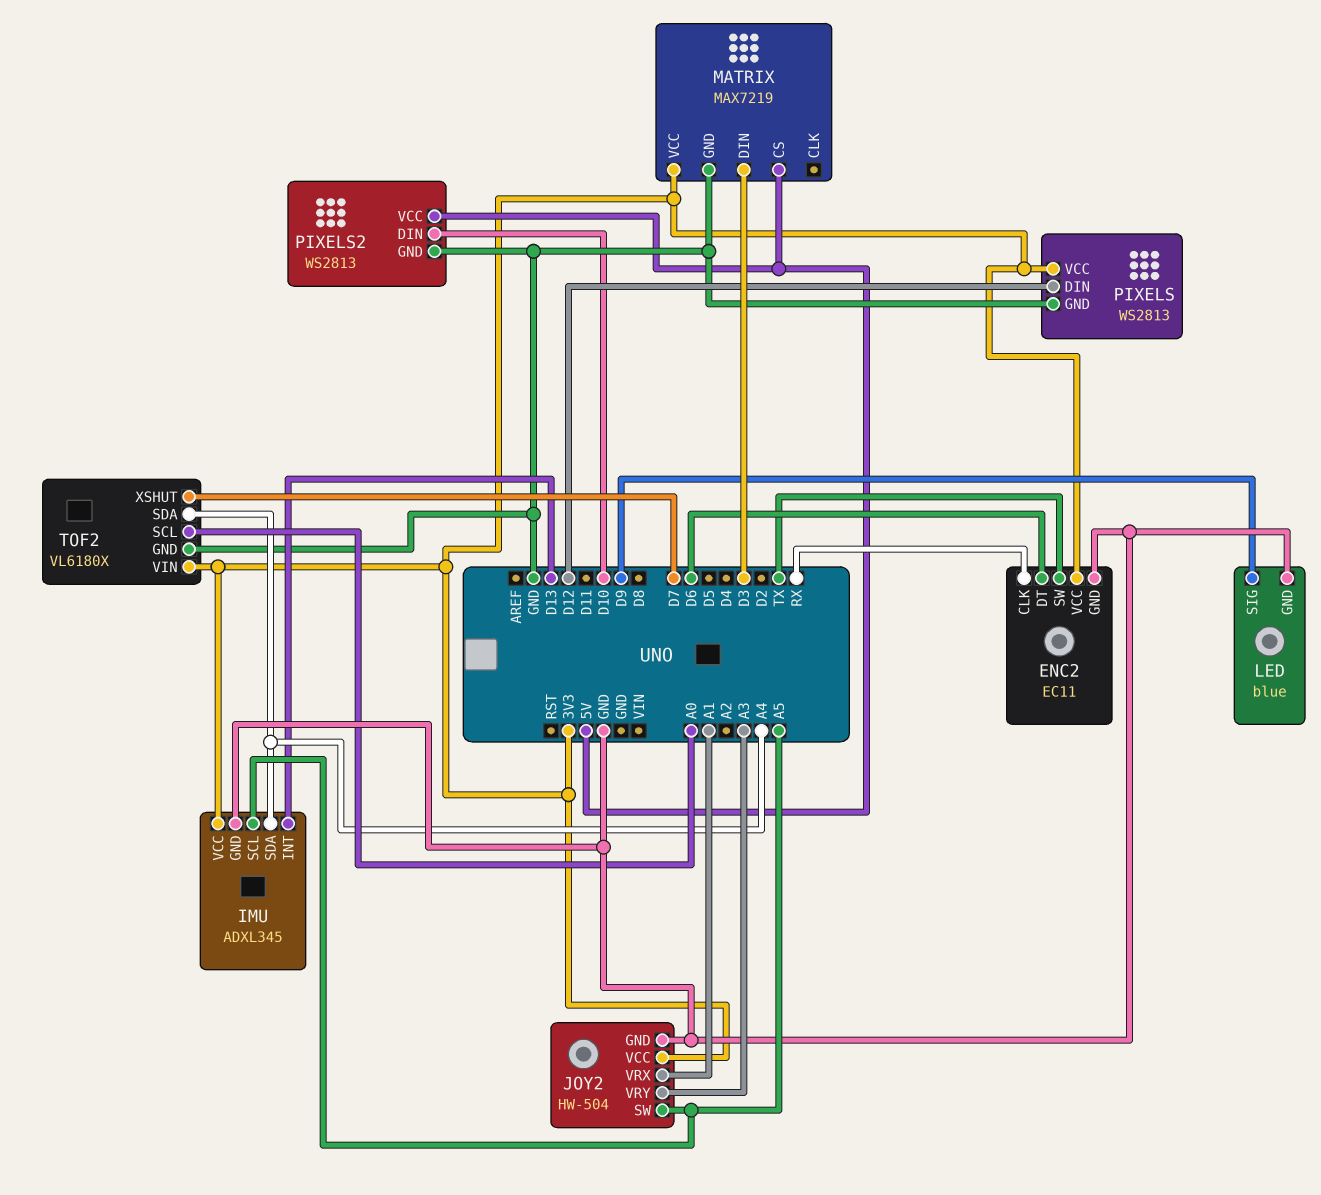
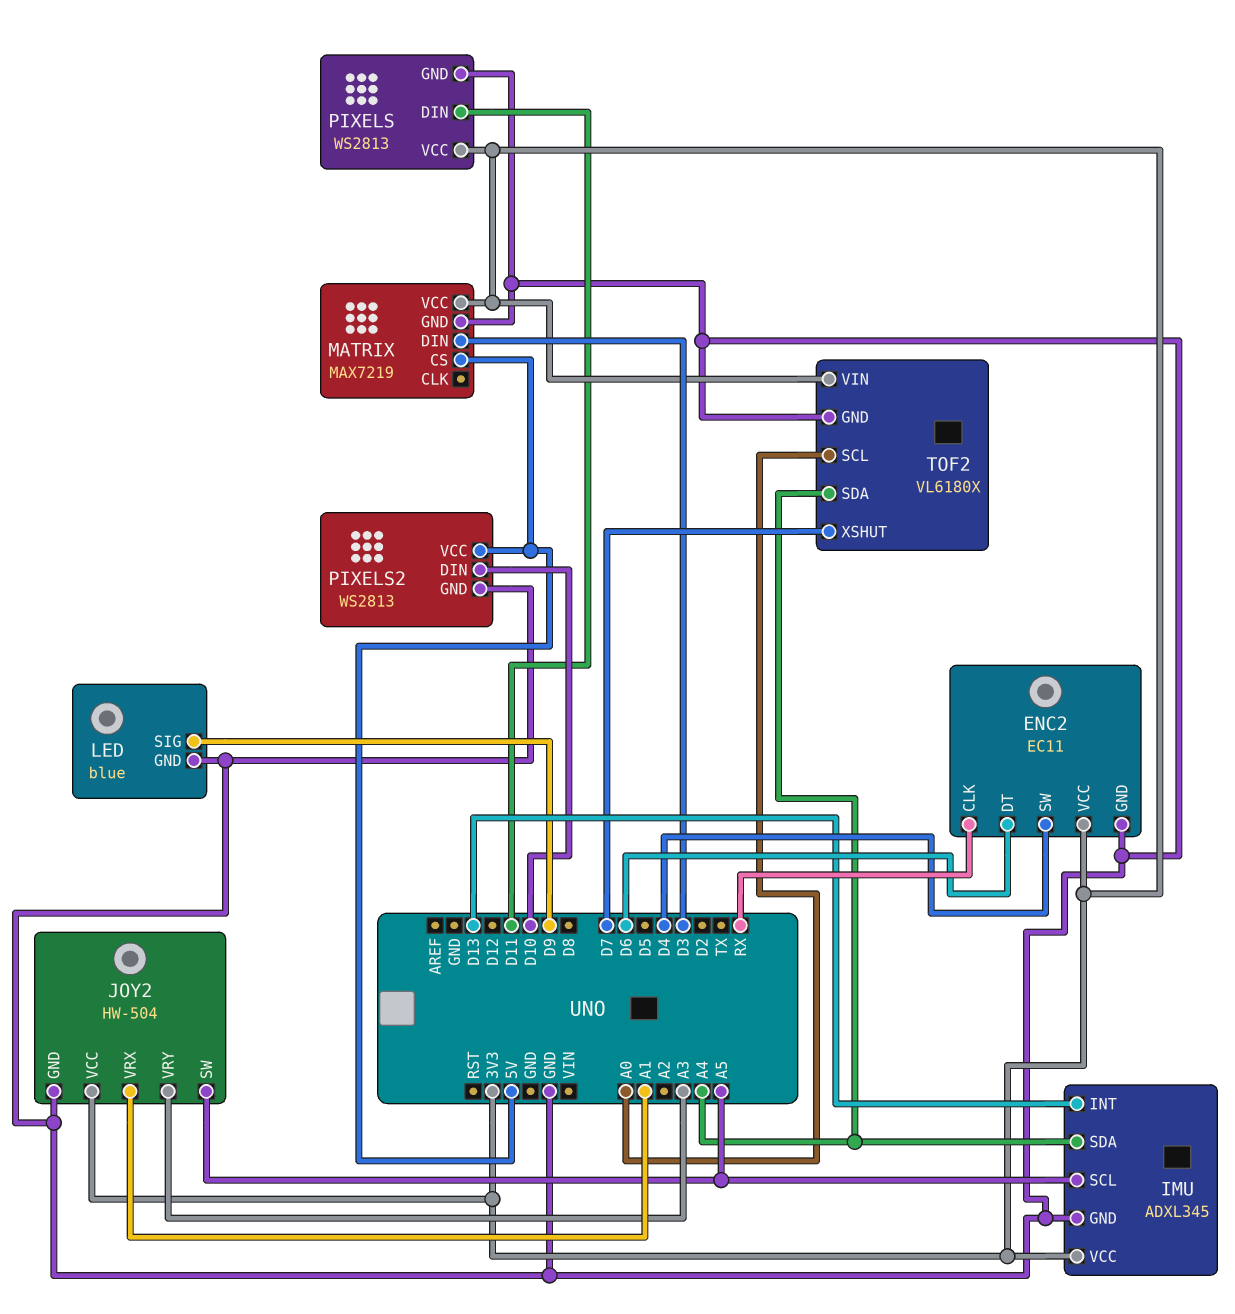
ENC2 pin SW: TX -> D4
PIXELS pin DIN: D12 -> D11

